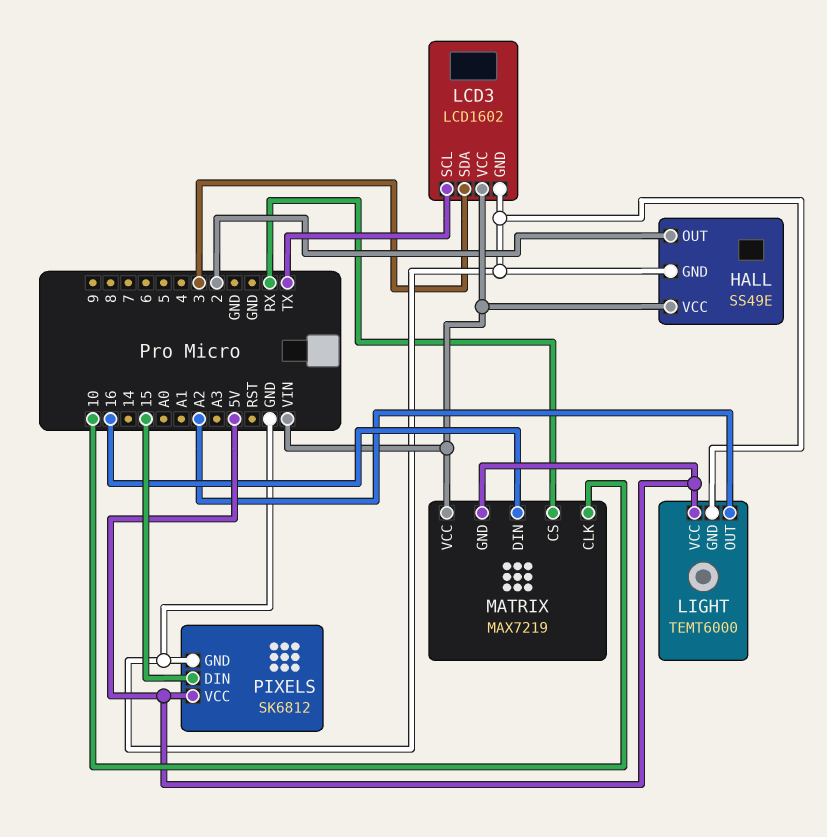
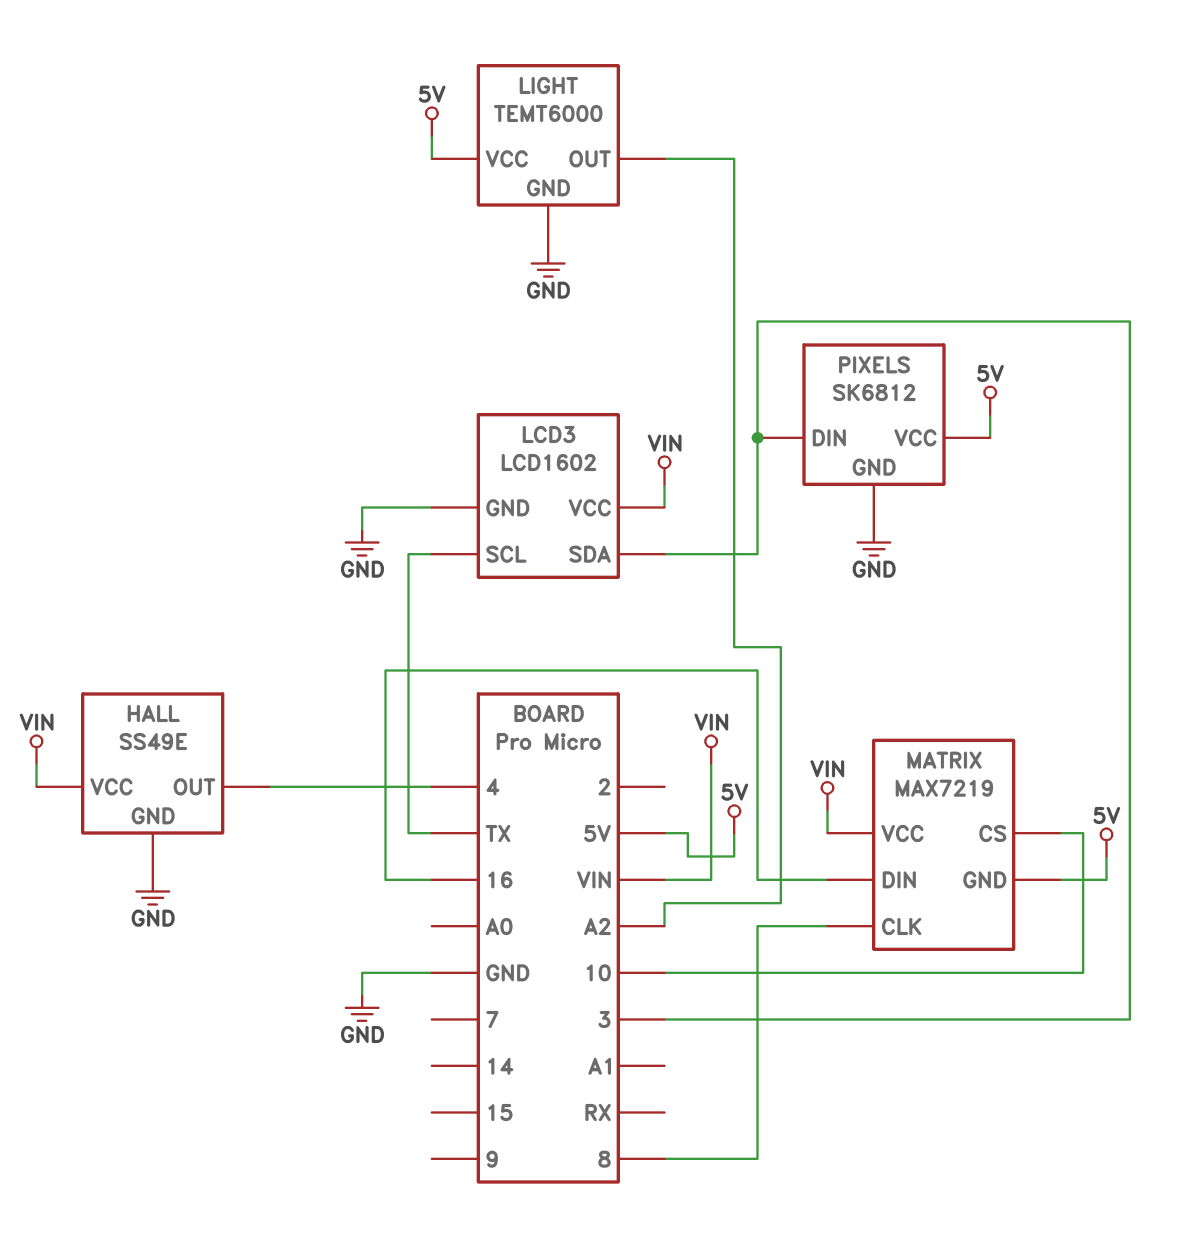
HALL pin OUT: 2 -> 4
MATRIX pin CLK: 10 -> 8
MATRIX pin CS: RX -> 10
PIXELS pin DIN: 15 -> 3

